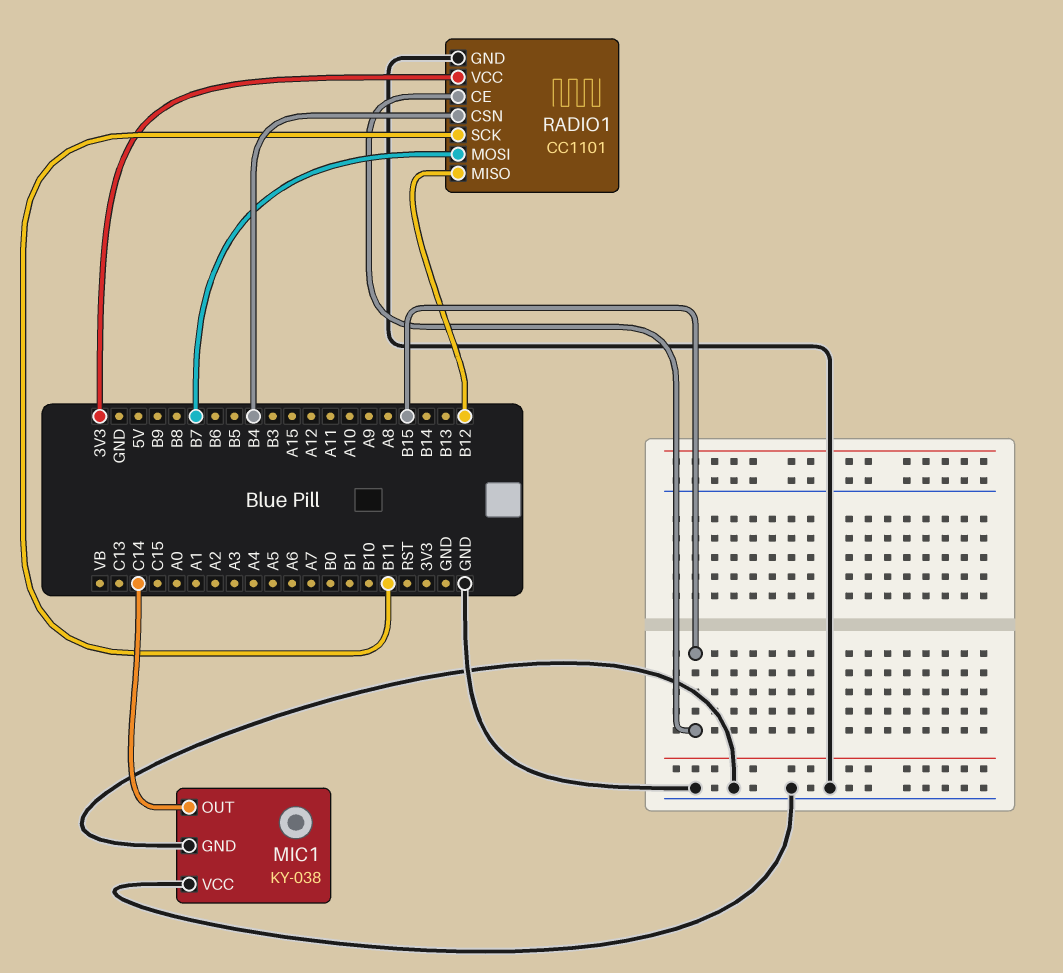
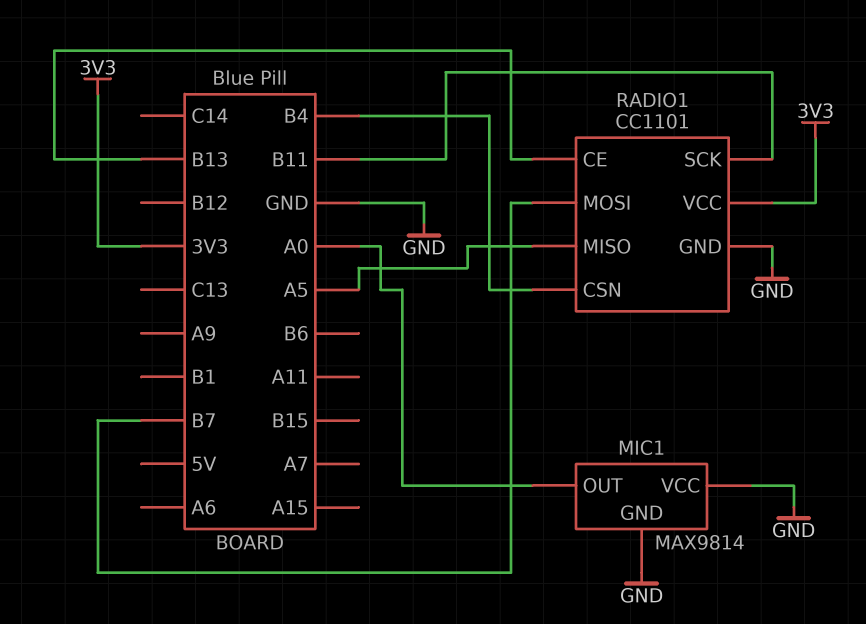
MIC1: KY-038 -> MAX9814
MIC1 pin OUT: C14 -> A0
RADIO1 pin CE: B15 -> B13
RADIO1 pin MISO: B12 -> A5

